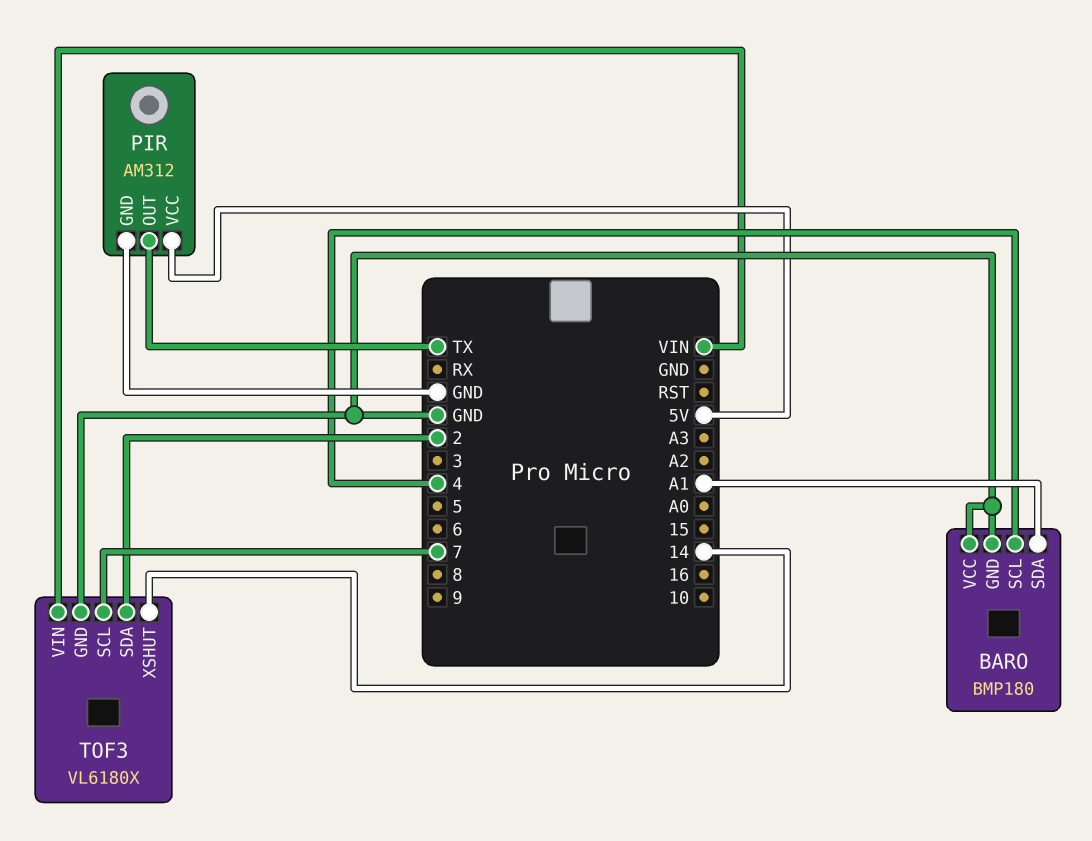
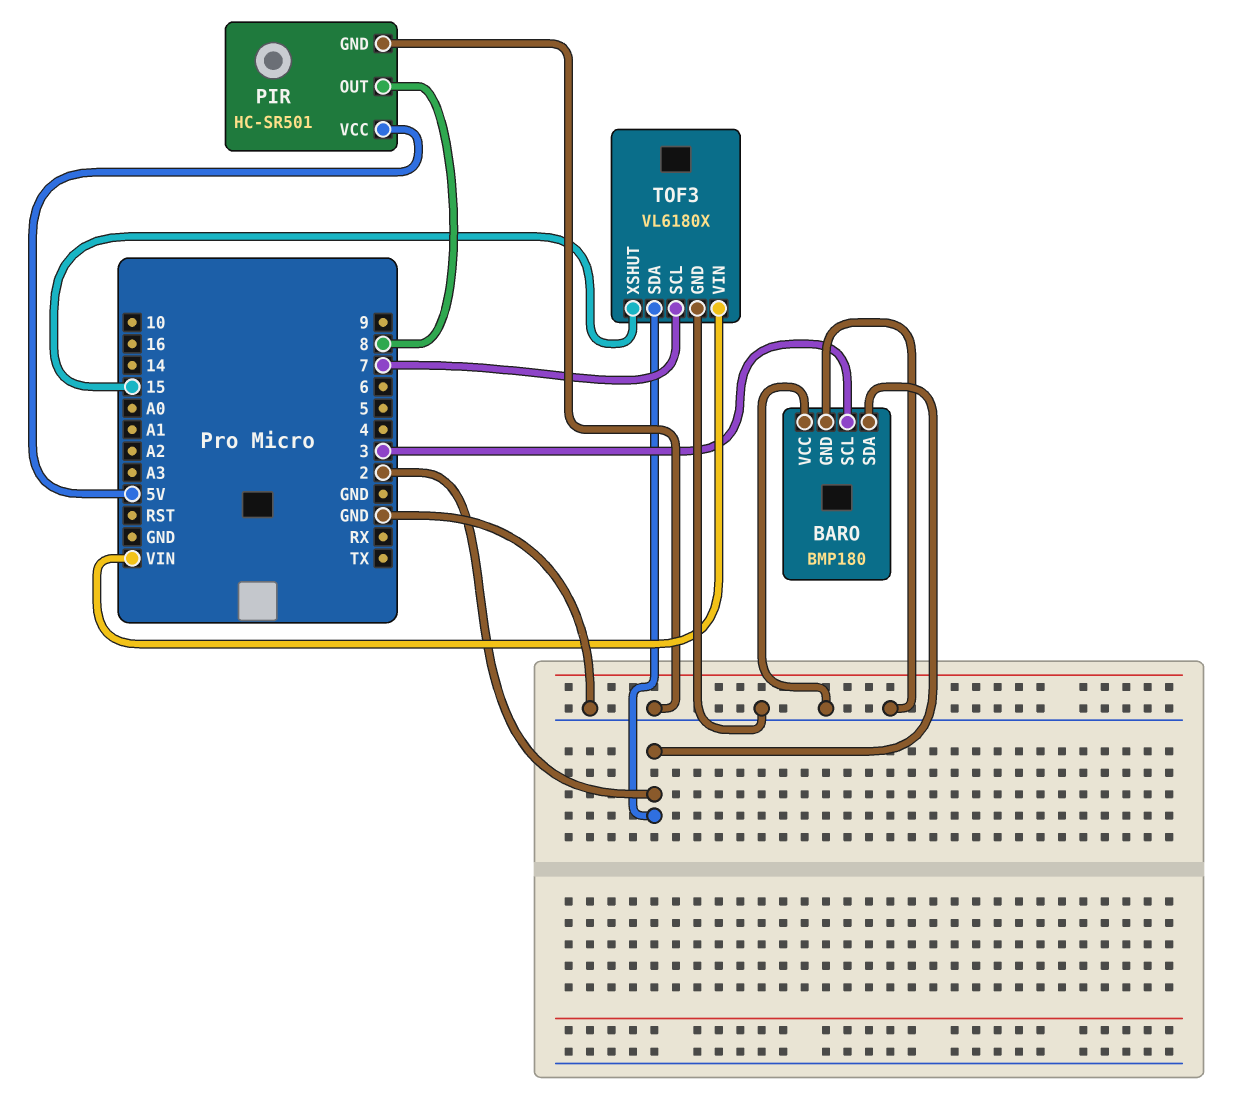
BARO pin SCL: 4 -> 3
BARO pin SDA: A1 -> 2
PIR: AM312 -> HC-SR501
PIR pin OUT: TX -> 8
TOF3 pin XSHUT: 14 -> 15

